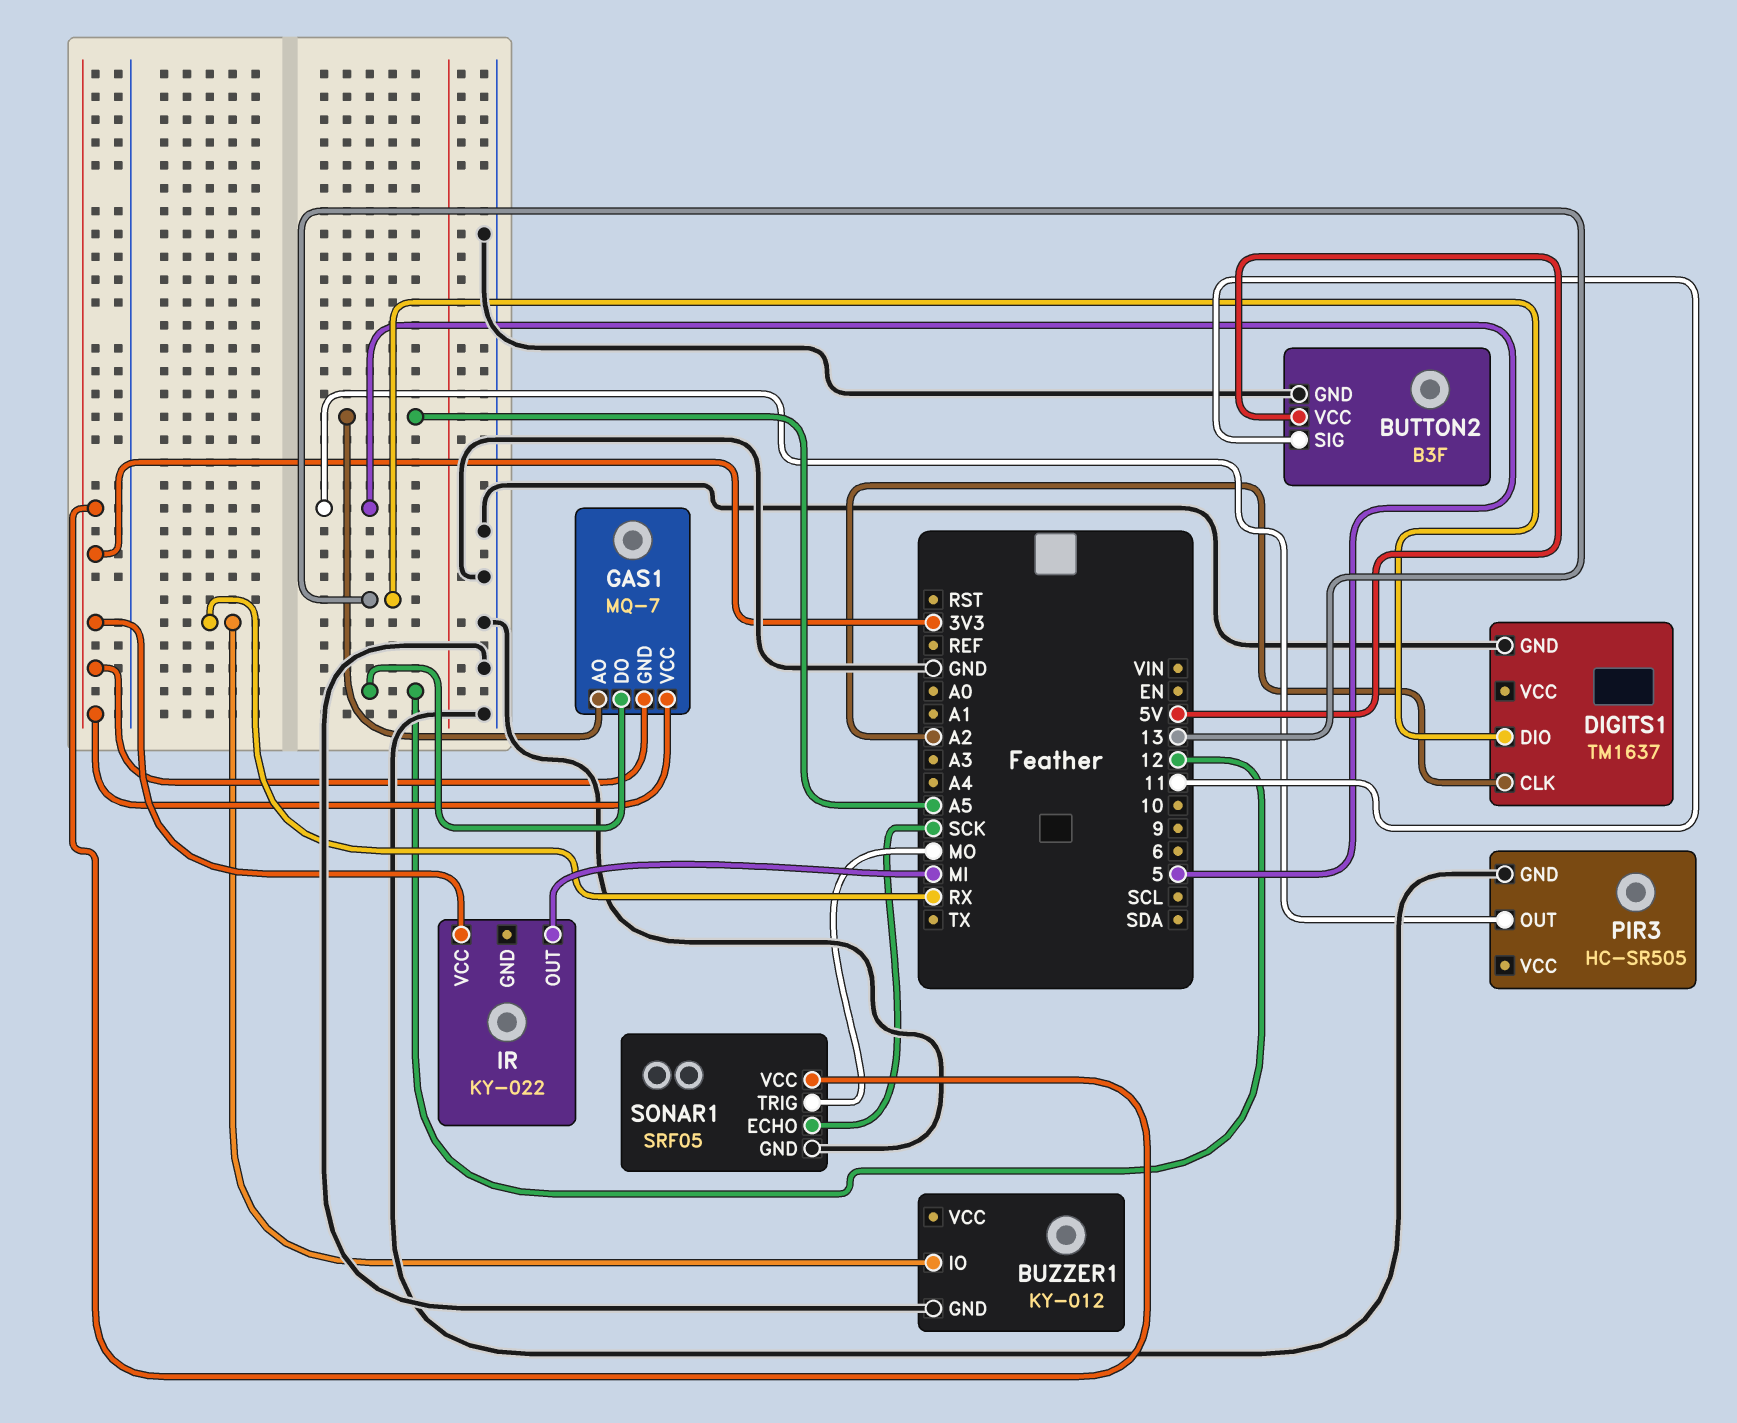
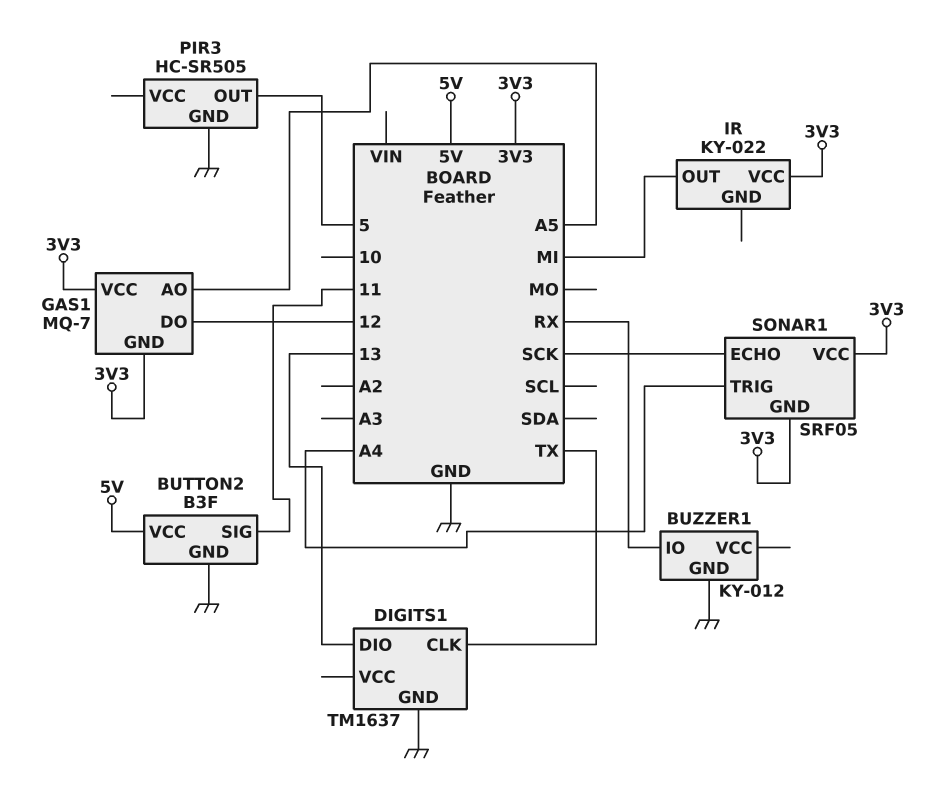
DIGITS1 pin CLK: A2 -> TX
SONAR1 pin GND: GND -> 3V3
SONAR1 pin TRIG: MO -> A4

